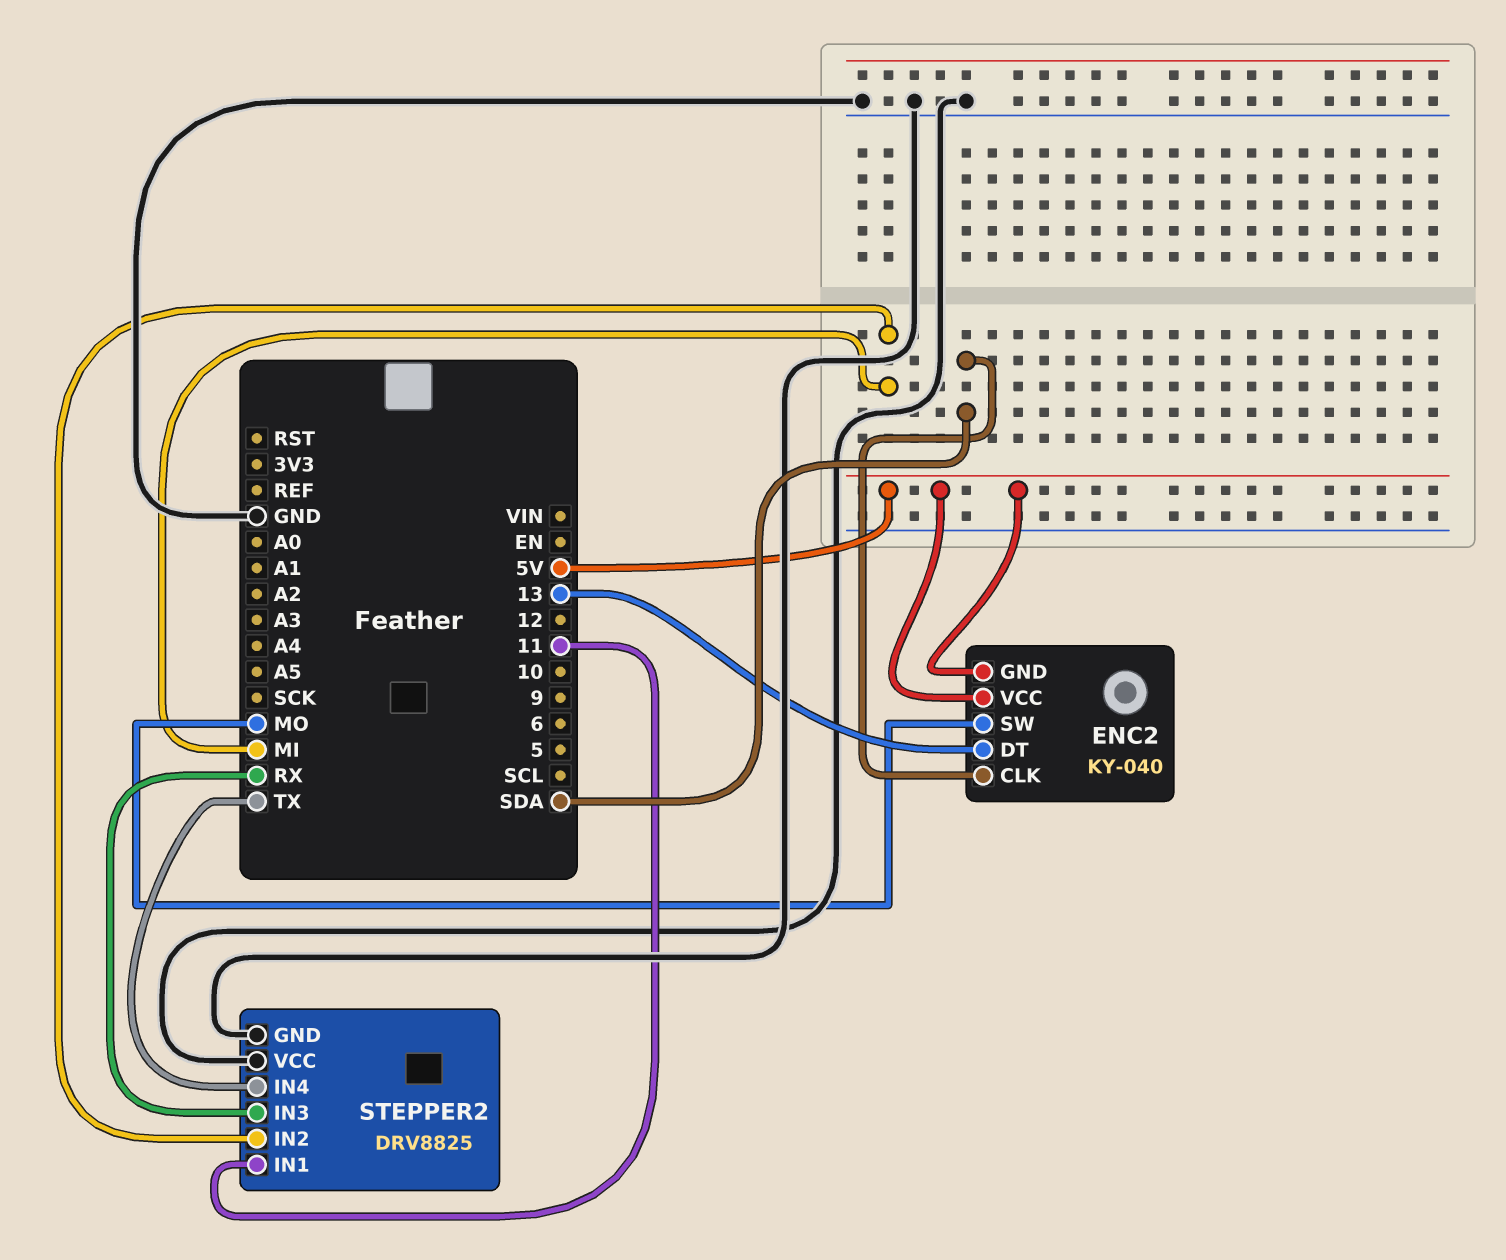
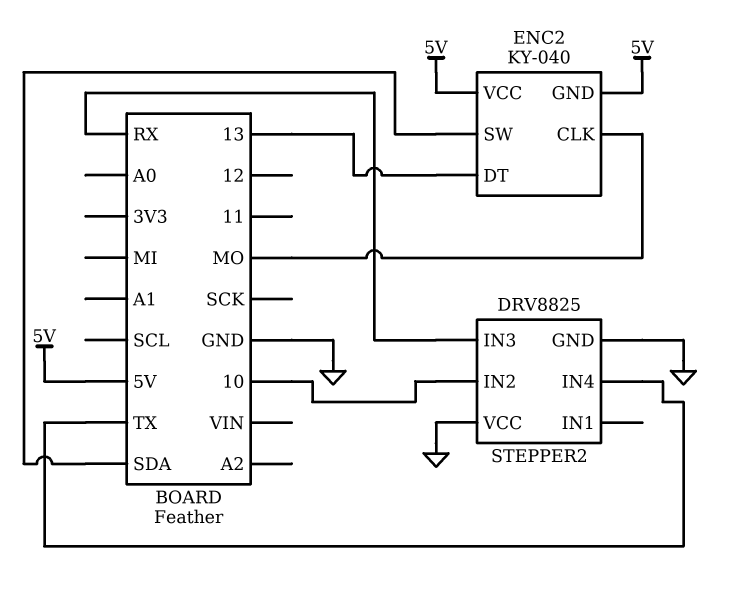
ENC2 pin CLK: SDA -> MO
ENC2 pin SW: MO -> SDA
STEPPER2 pin IN1: 11 -> none
STEPPER2 pin IN2: MI -> 10

